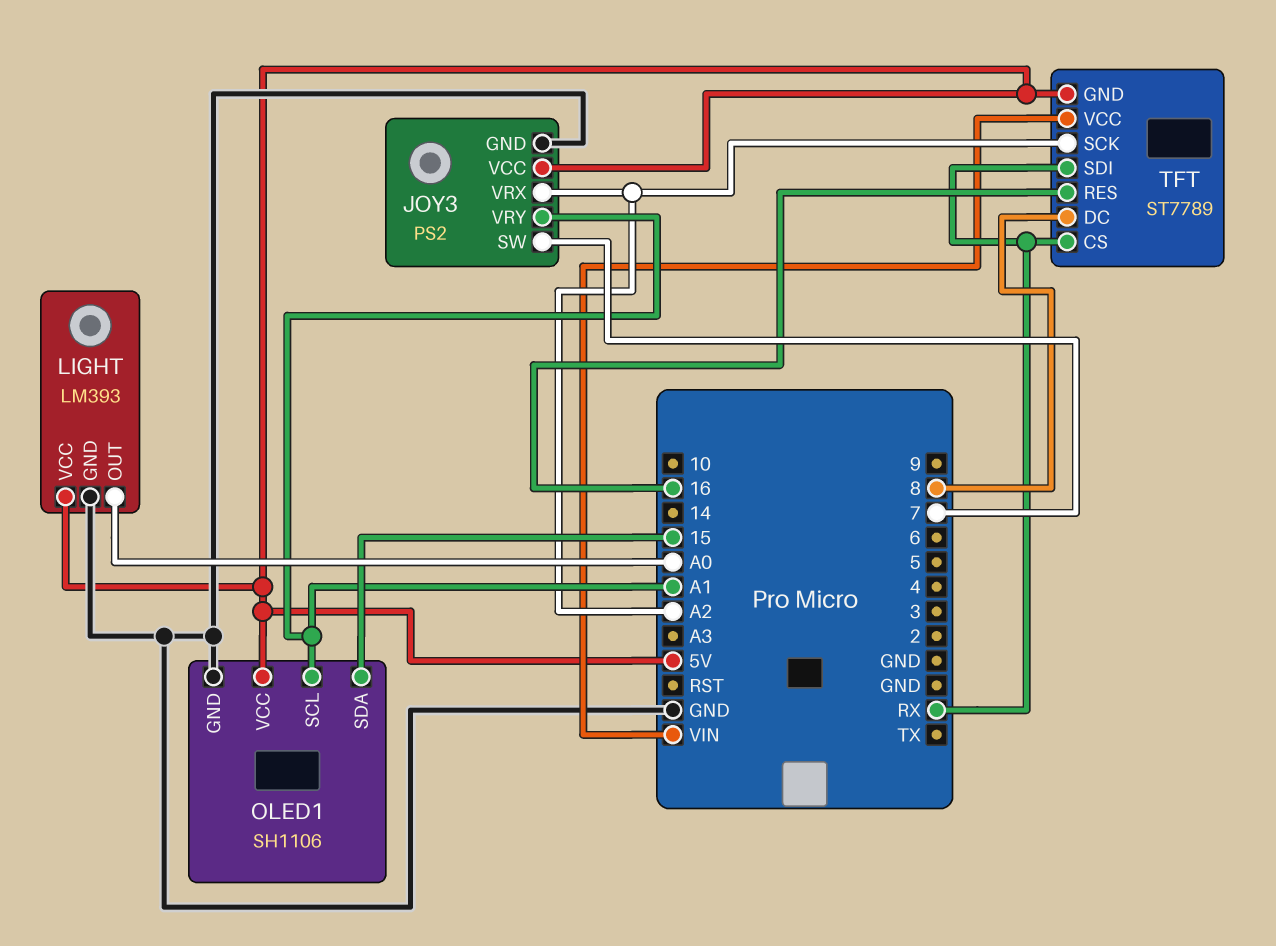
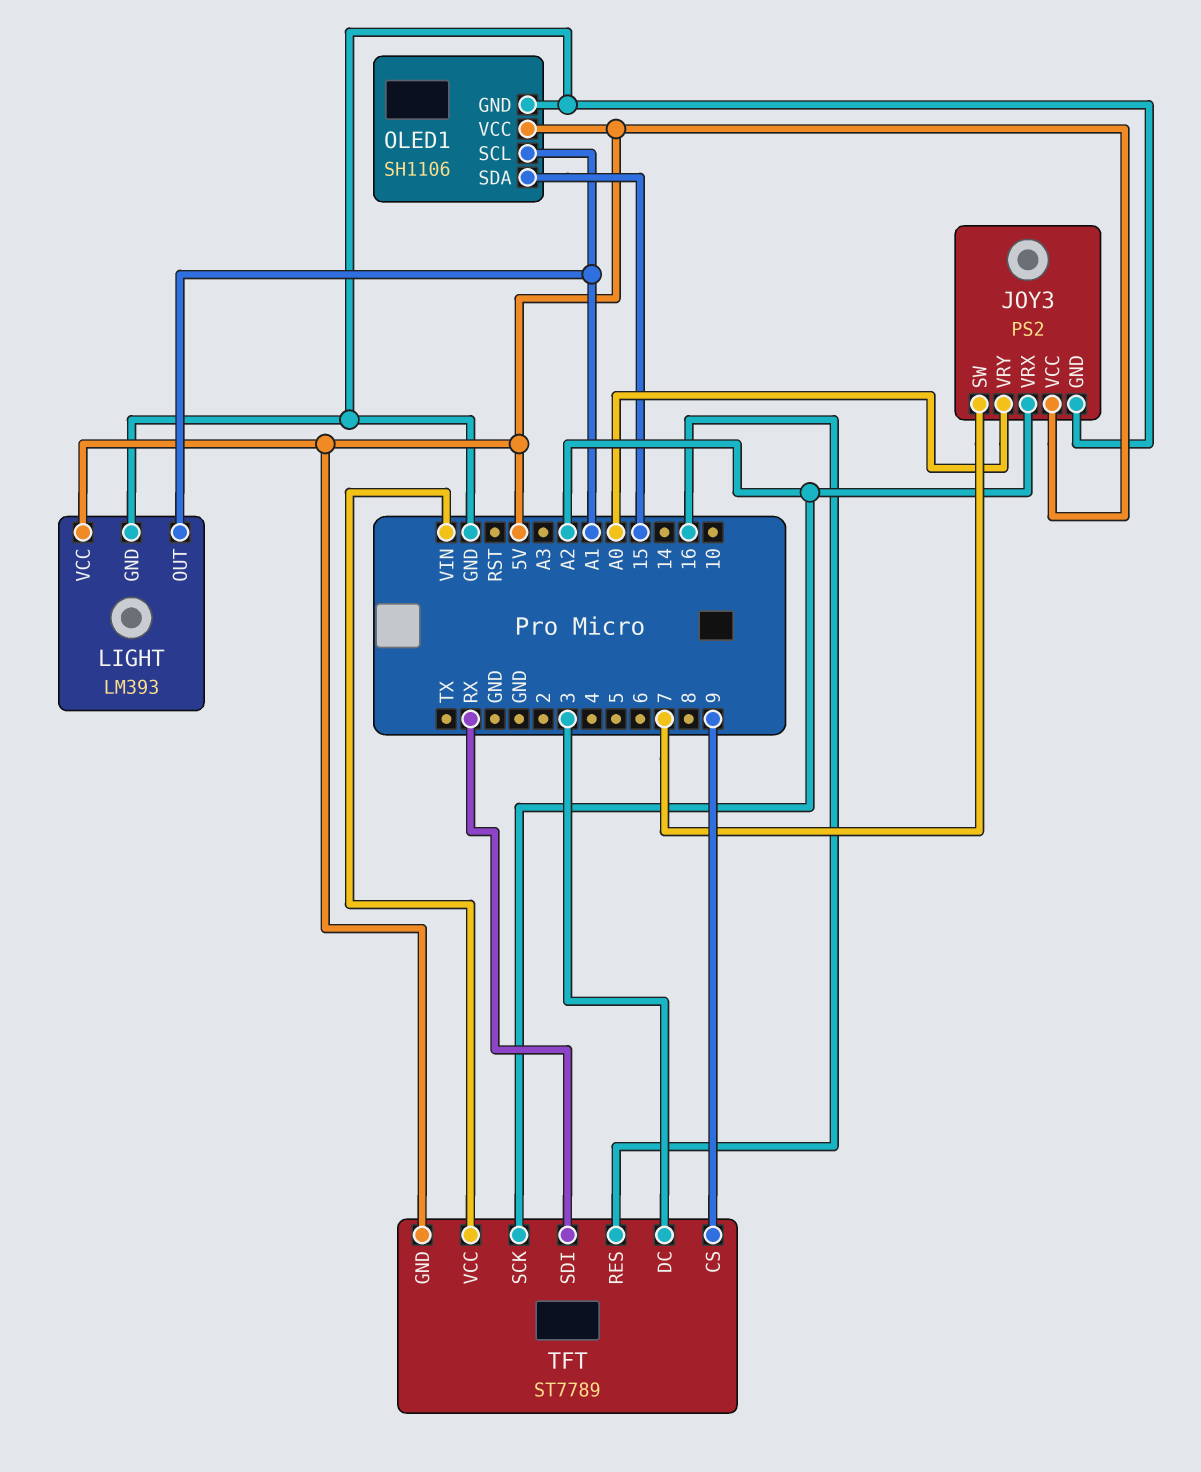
JOY3 pin VRY: A1 -> A0
LIGHT pin OUT: A0 -> A1
TFT pin CS: RX -> 9
TFT pin DC: 8 -> 3

